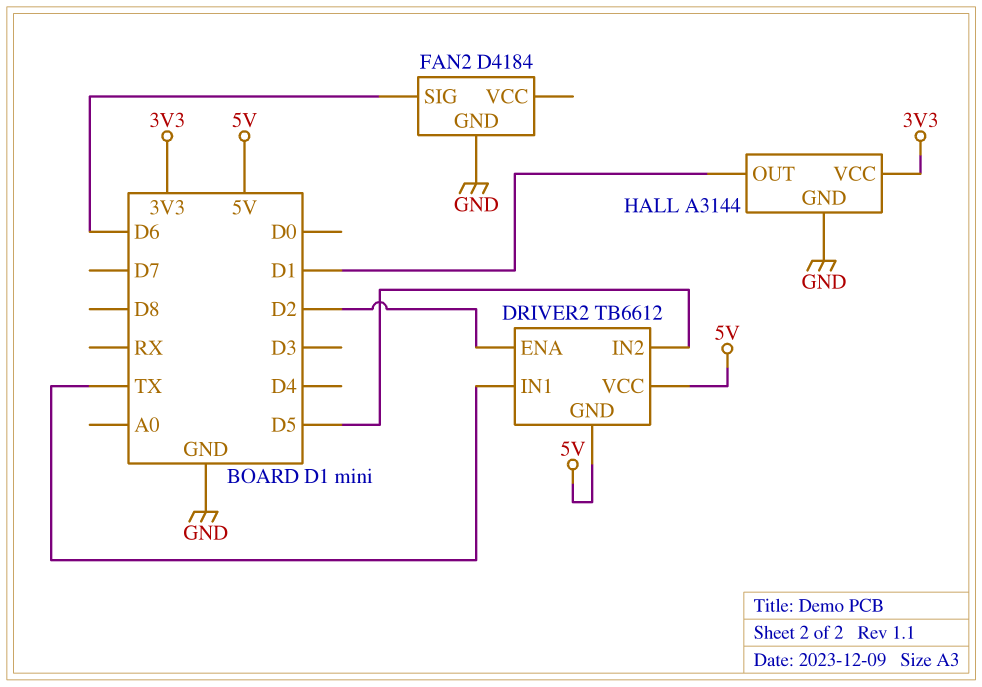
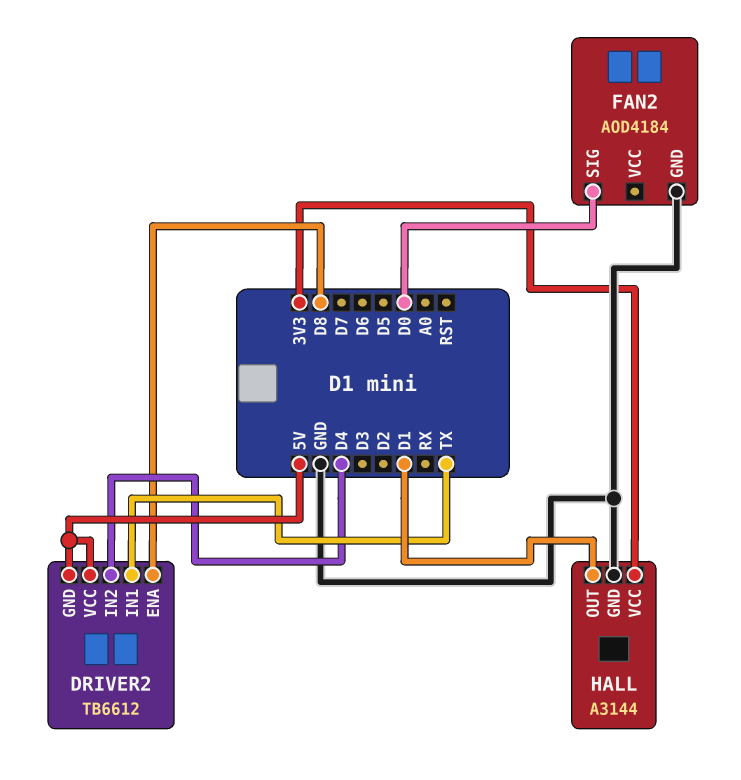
DRIVER2 pin ENA: D2 -> D8
DRIVER2 pin IN2: D5 -> D4
FAN2: D4184 -> AOD4184
FAN2 pin SIG: D6 -> D0

